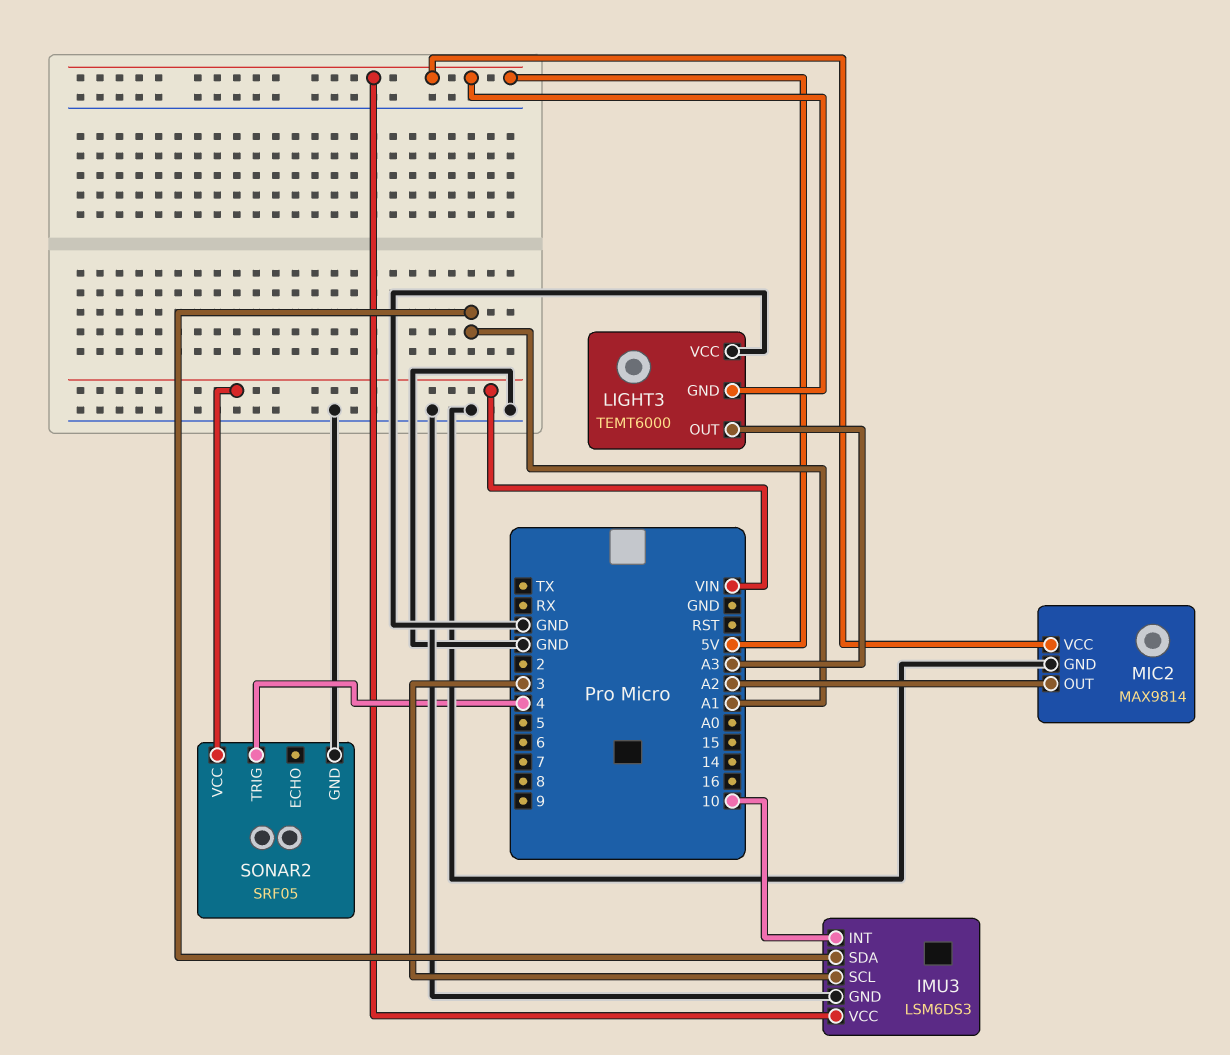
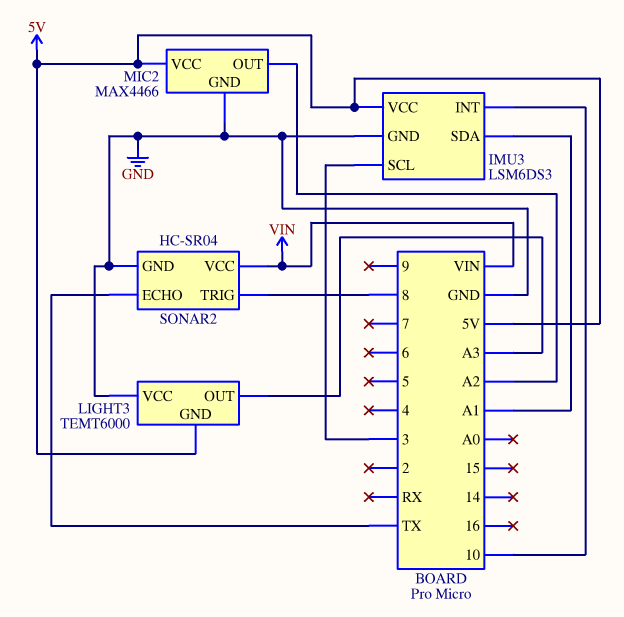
MIC2: MAX9814 -> MAX4466
SONAR2: SRF05 -> HC-SR04
SONAR2 pin ECHO: none -> TX
SONAR2 pin TRIG: 4 -> 8

